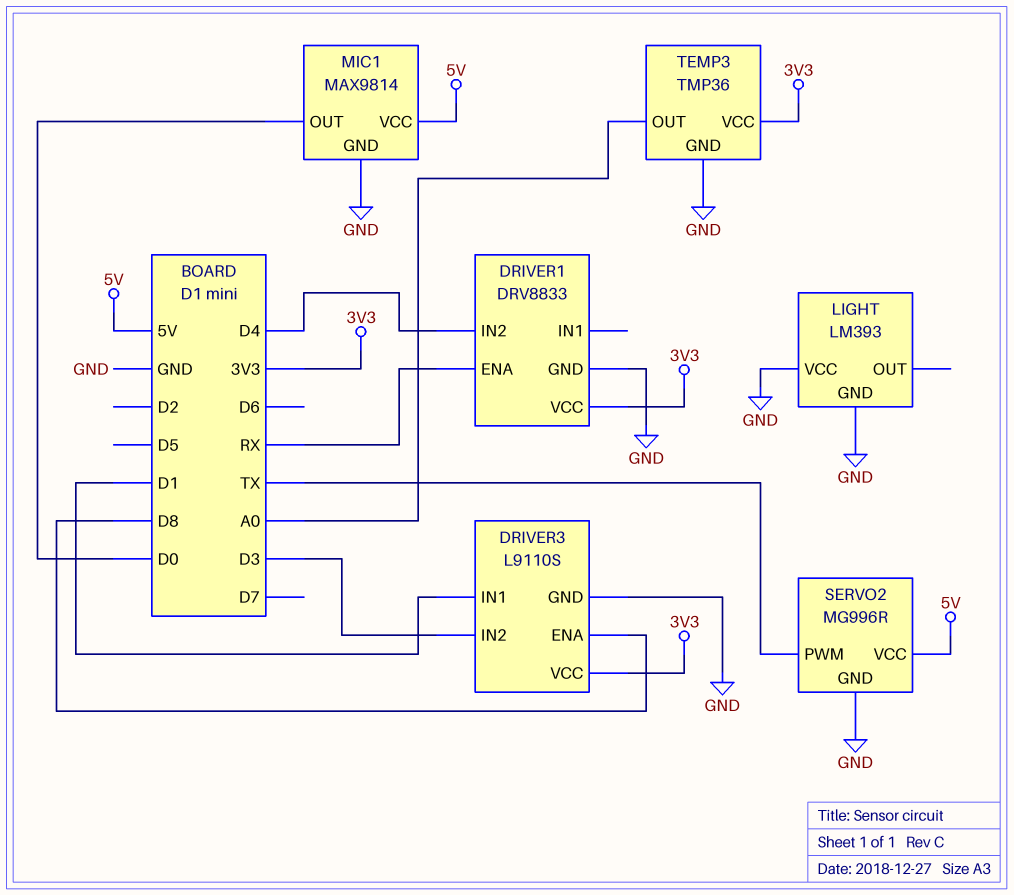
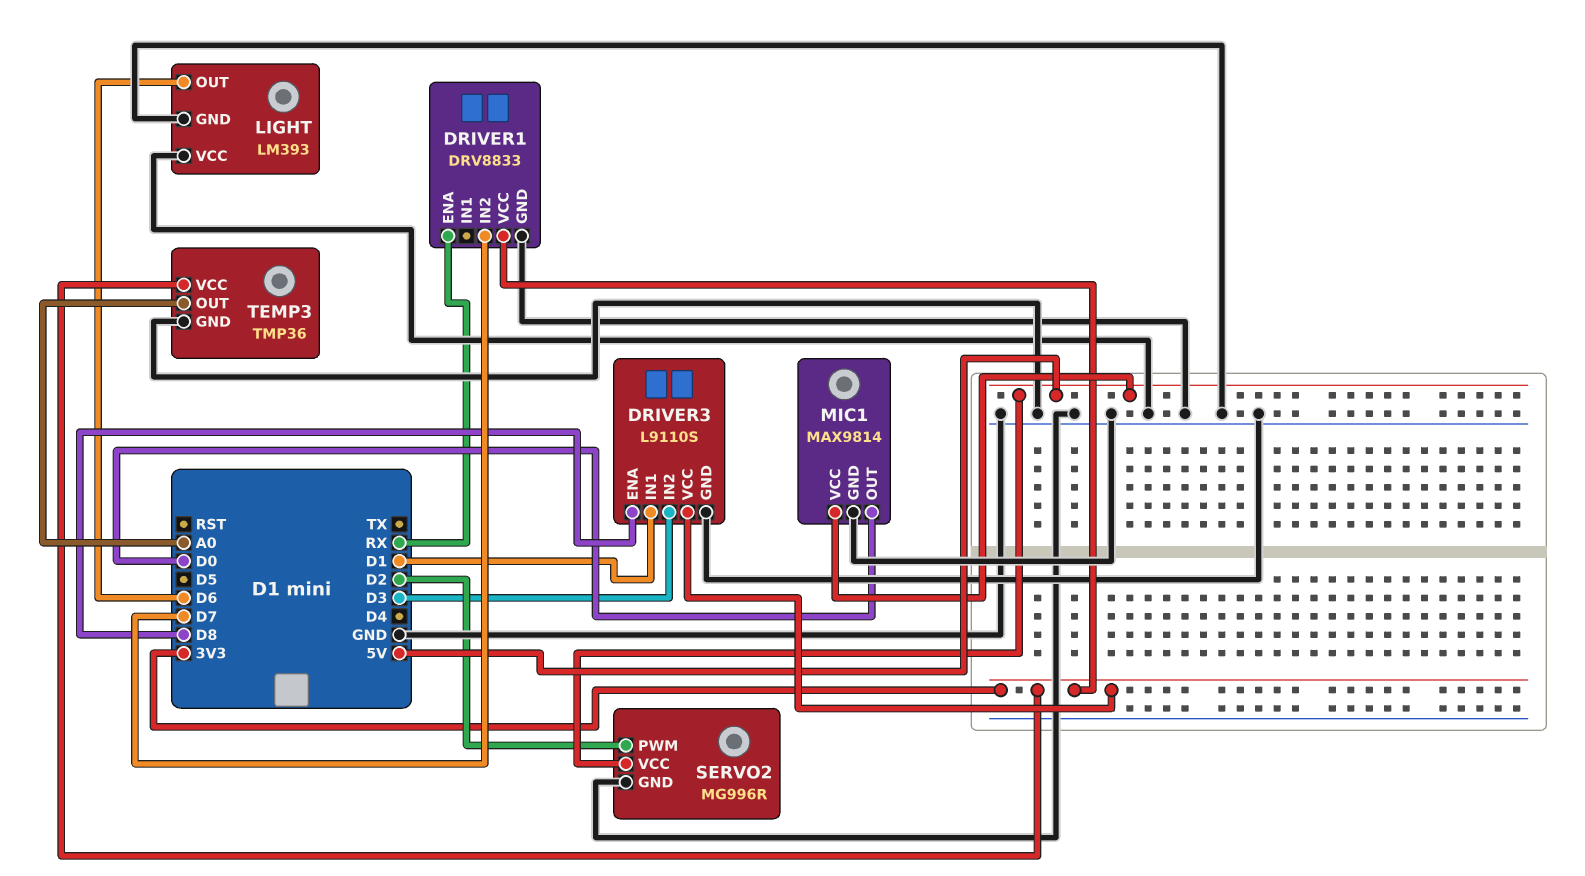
DRIVER1 pin IN2: D4 -> D7
LIGHT pin OUT: none -> D6
SERVO2 pin PWM: TX -> D2

